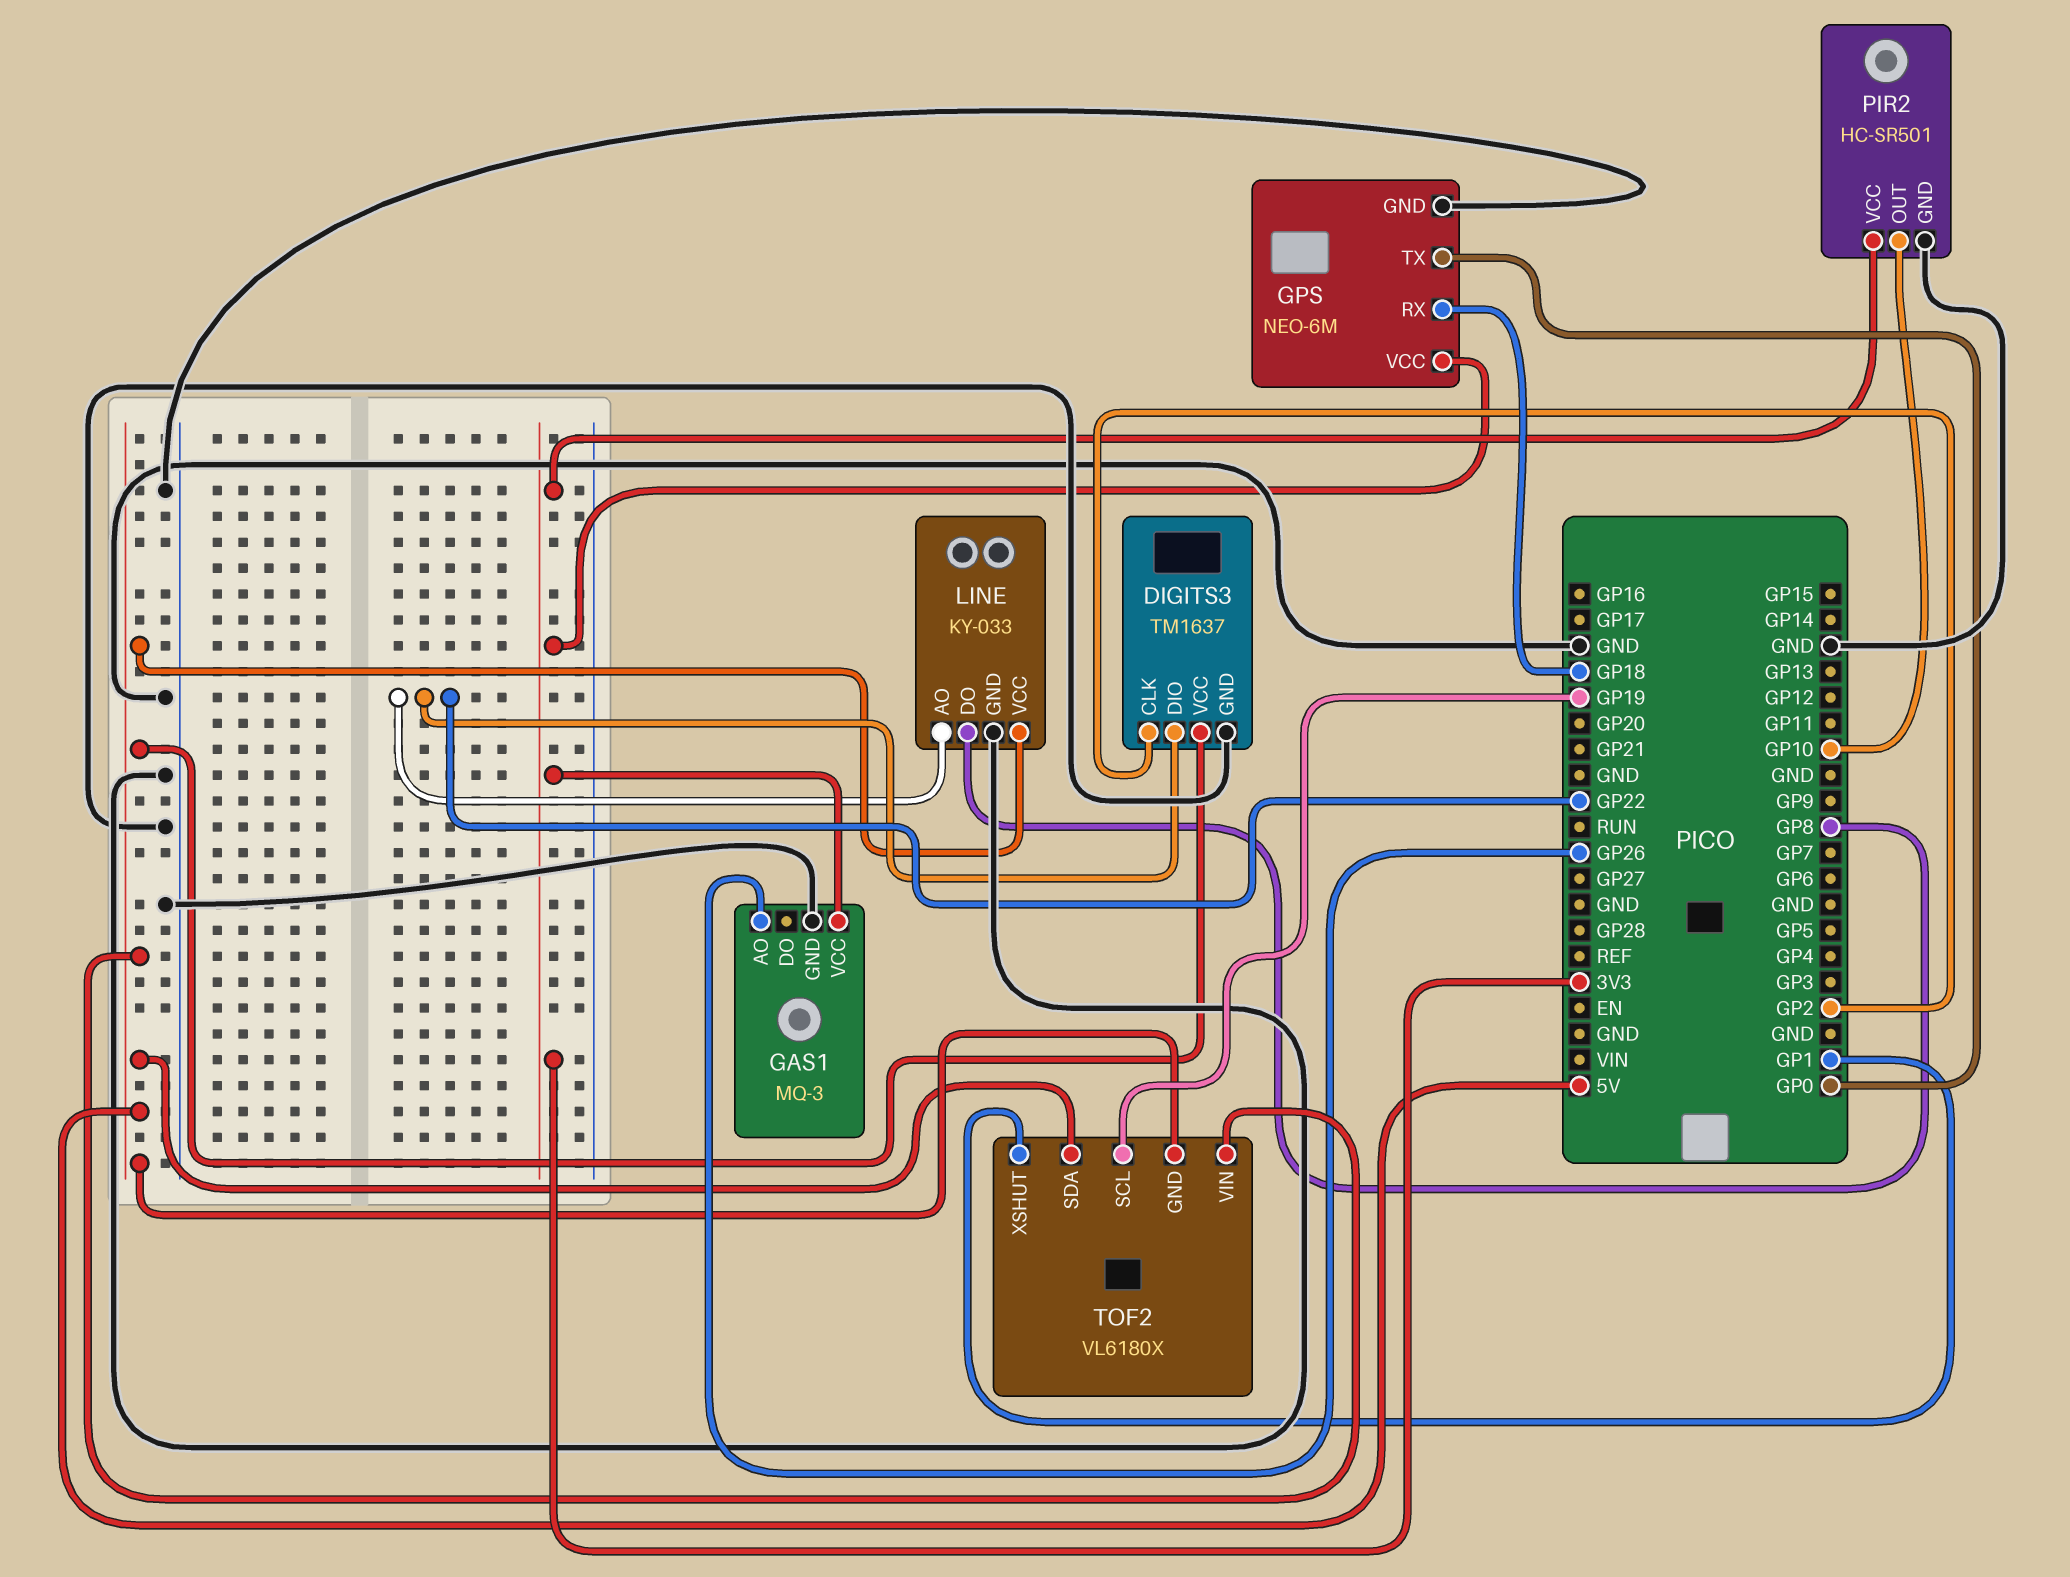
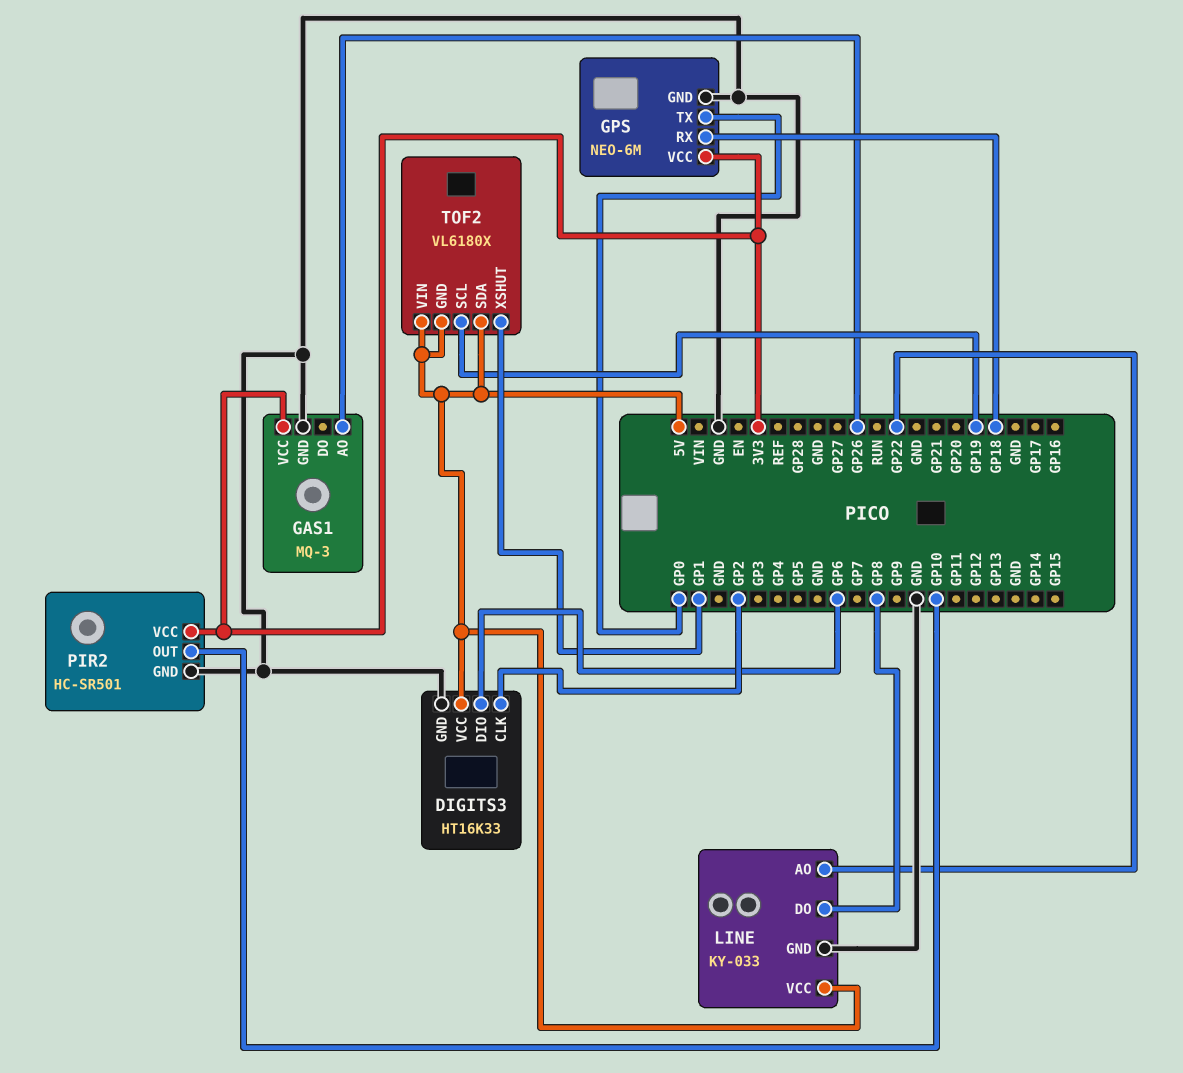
DIGITS3: TM1637 -> HT16K33
DIGITS3 pin DIO: GP22 -> GP6

